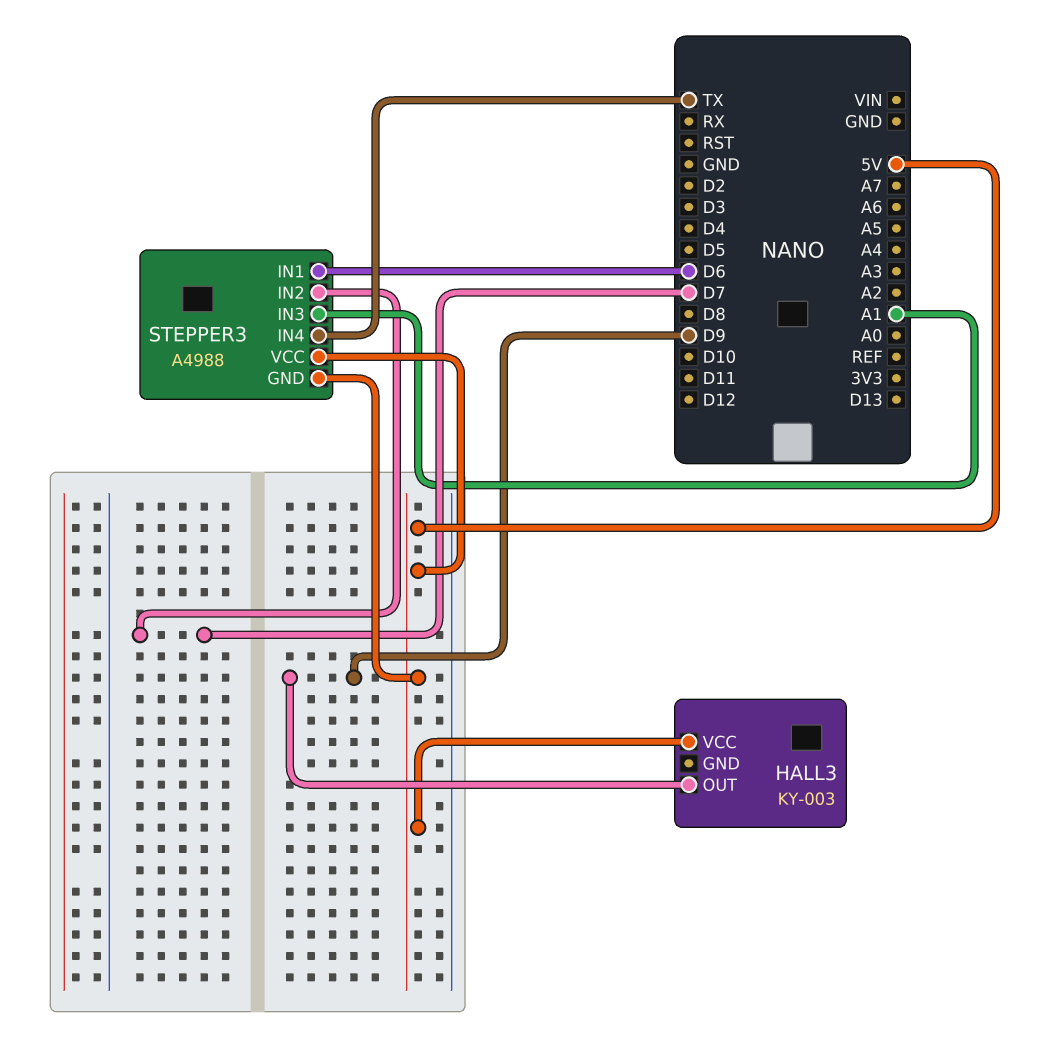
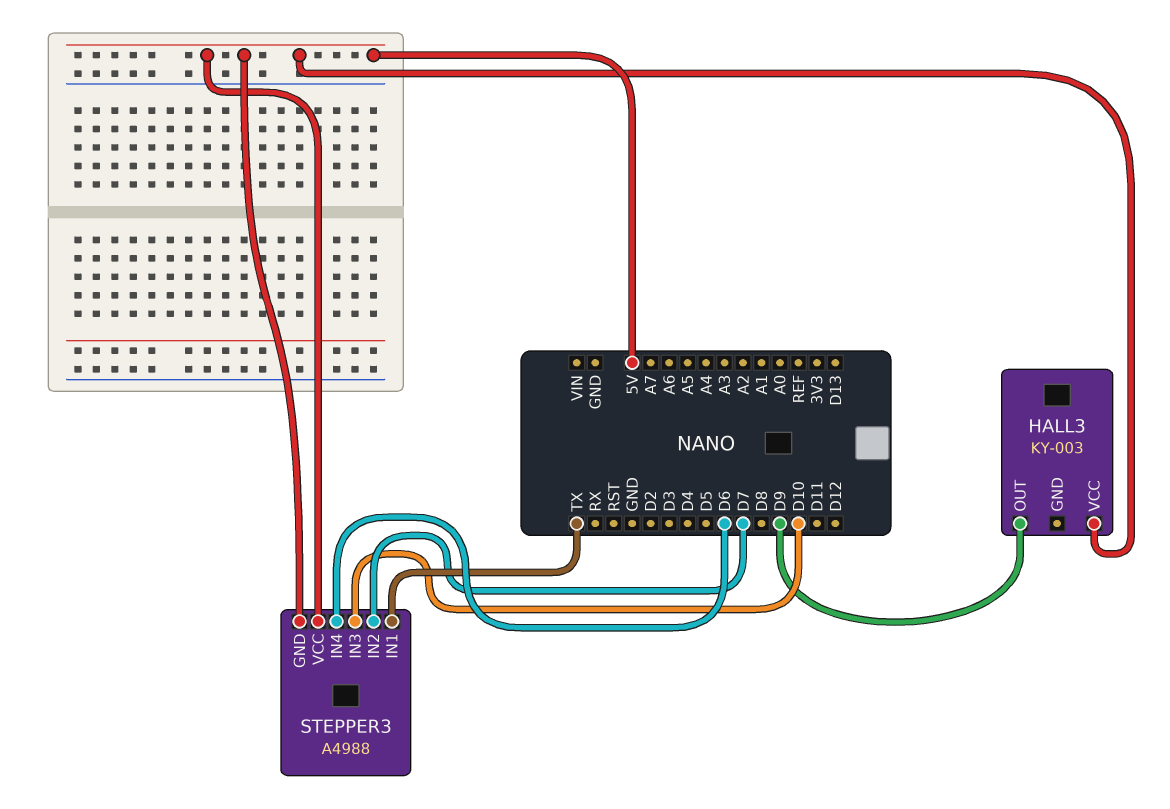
STEPPER3 pin IN1: D6 -> TX
STEPPER3 pin IN3: A1 -> D10
STEPPER3 pin IN4: TX -> D6

